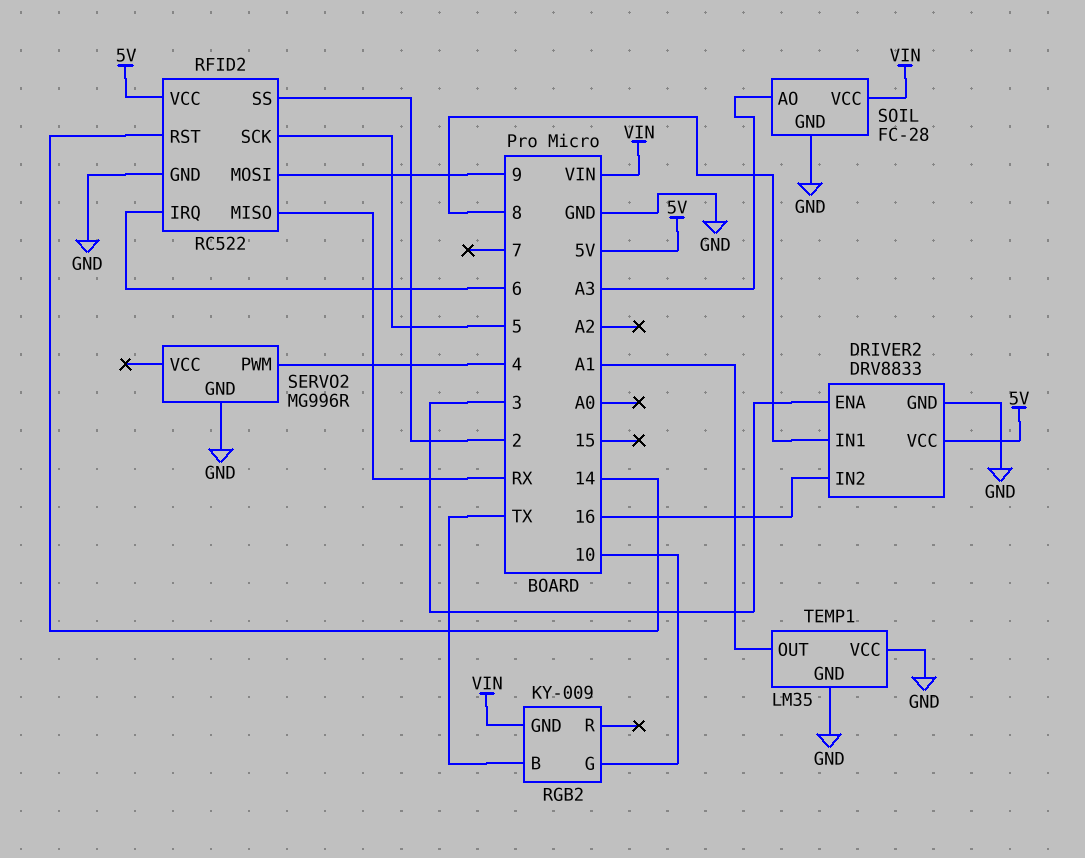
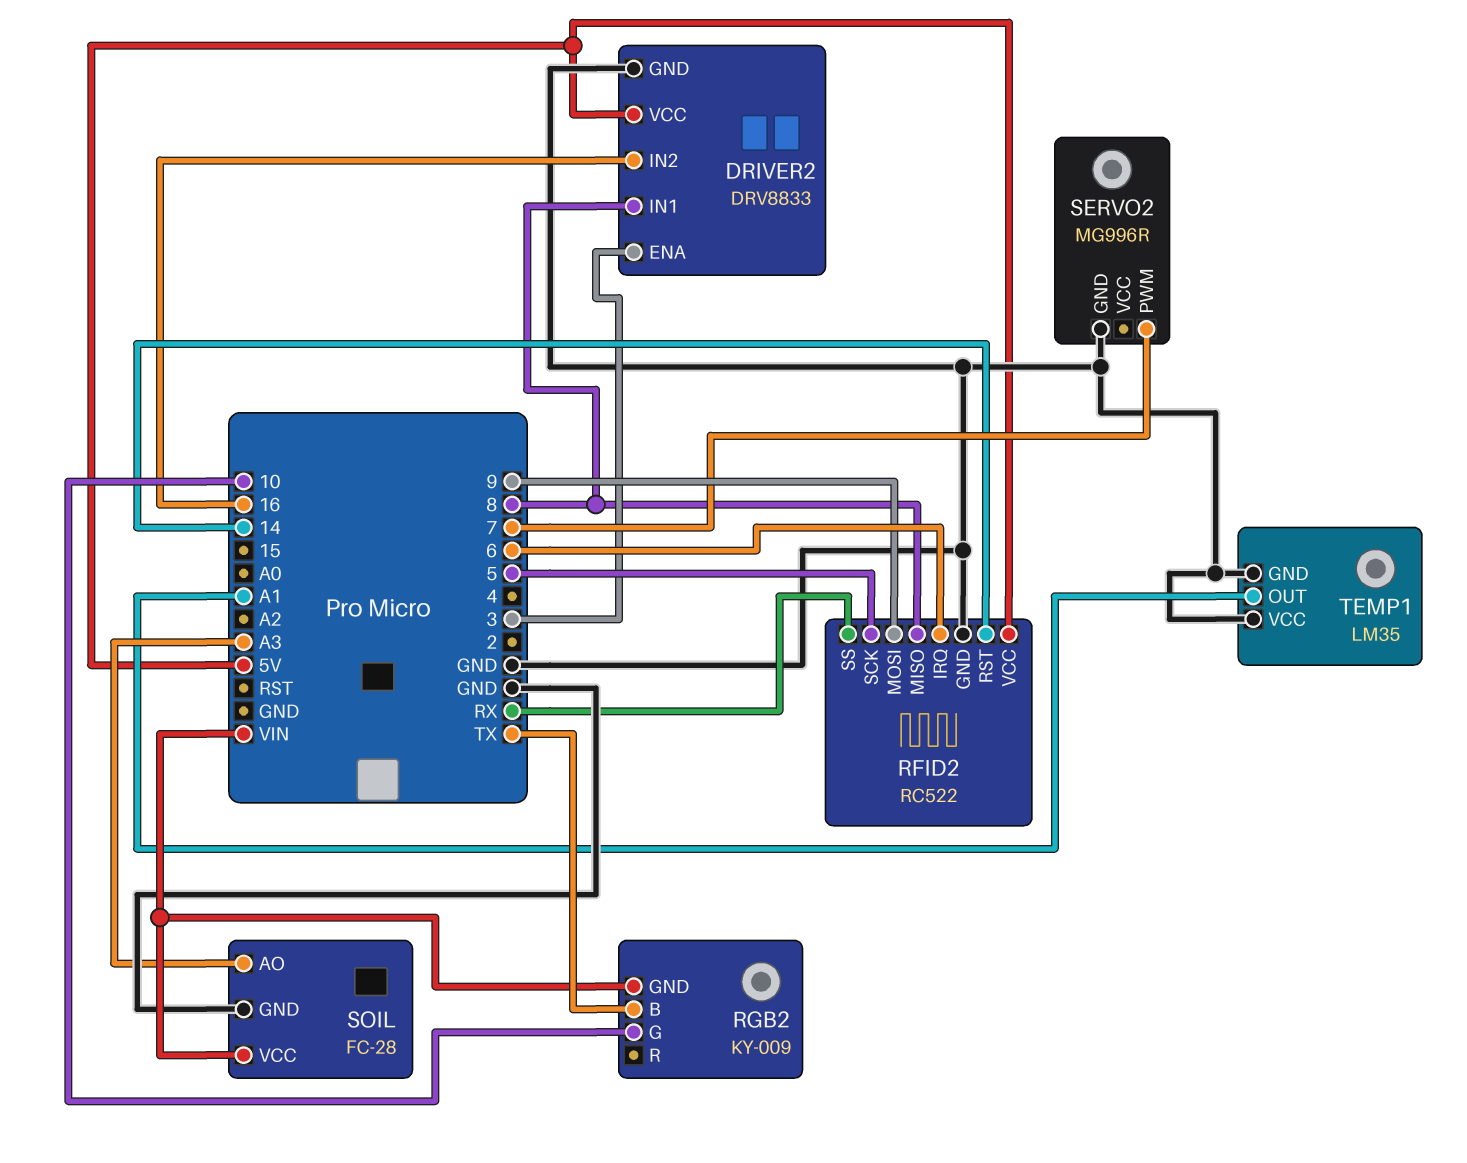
RFID2 pin MISO: RX -> 8
RFID2 pin SS: 2 -> RX
SERVO2 pin PWM: 4 -> 7

